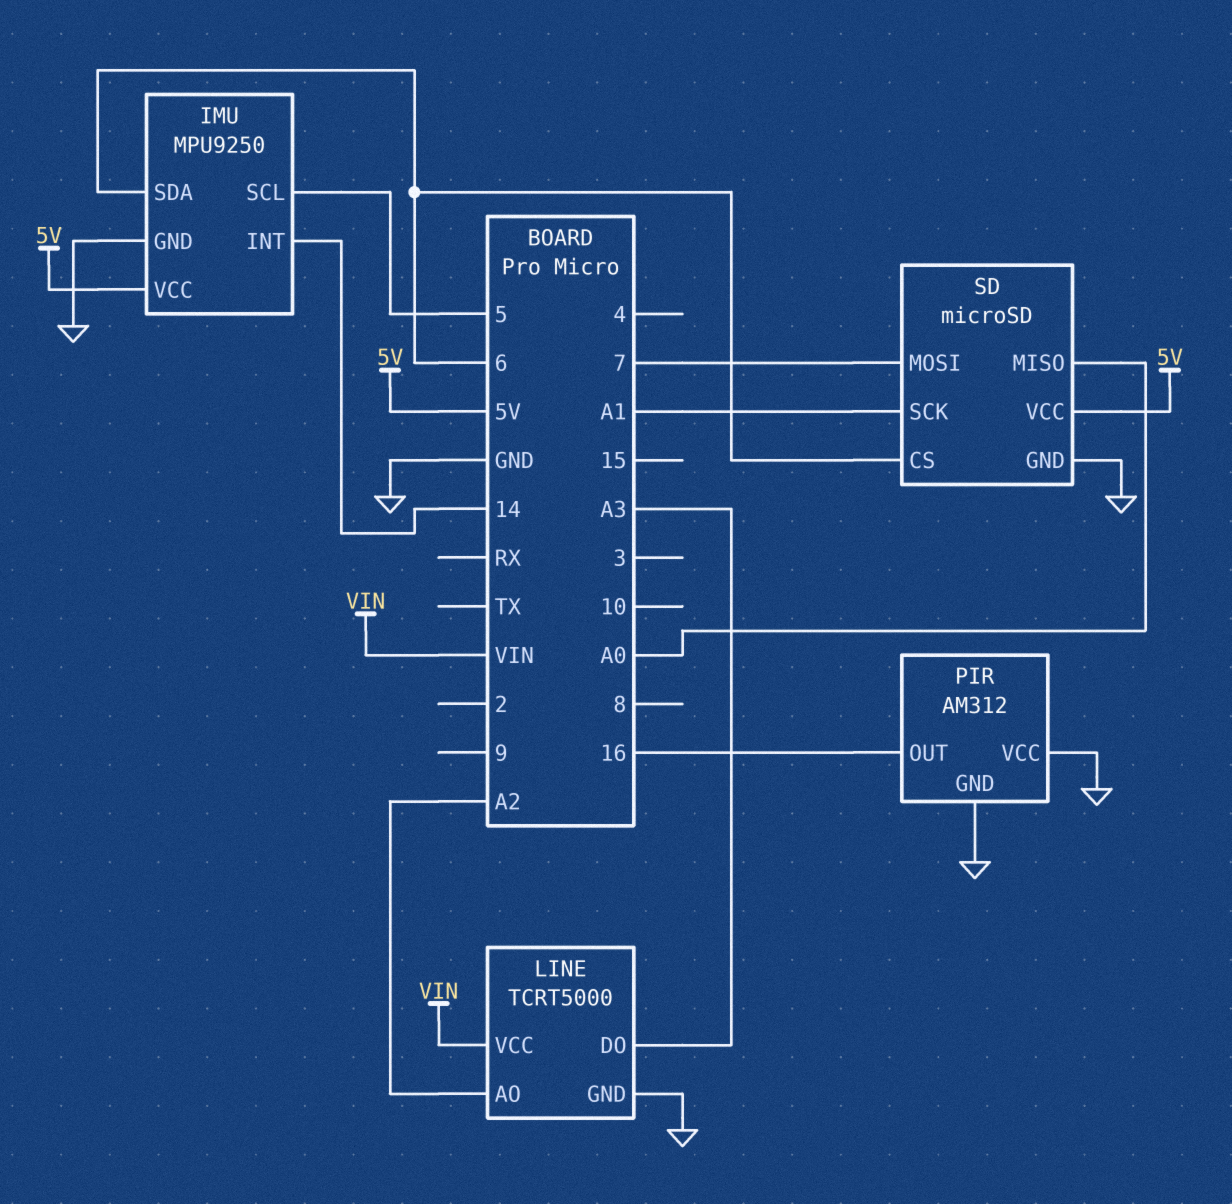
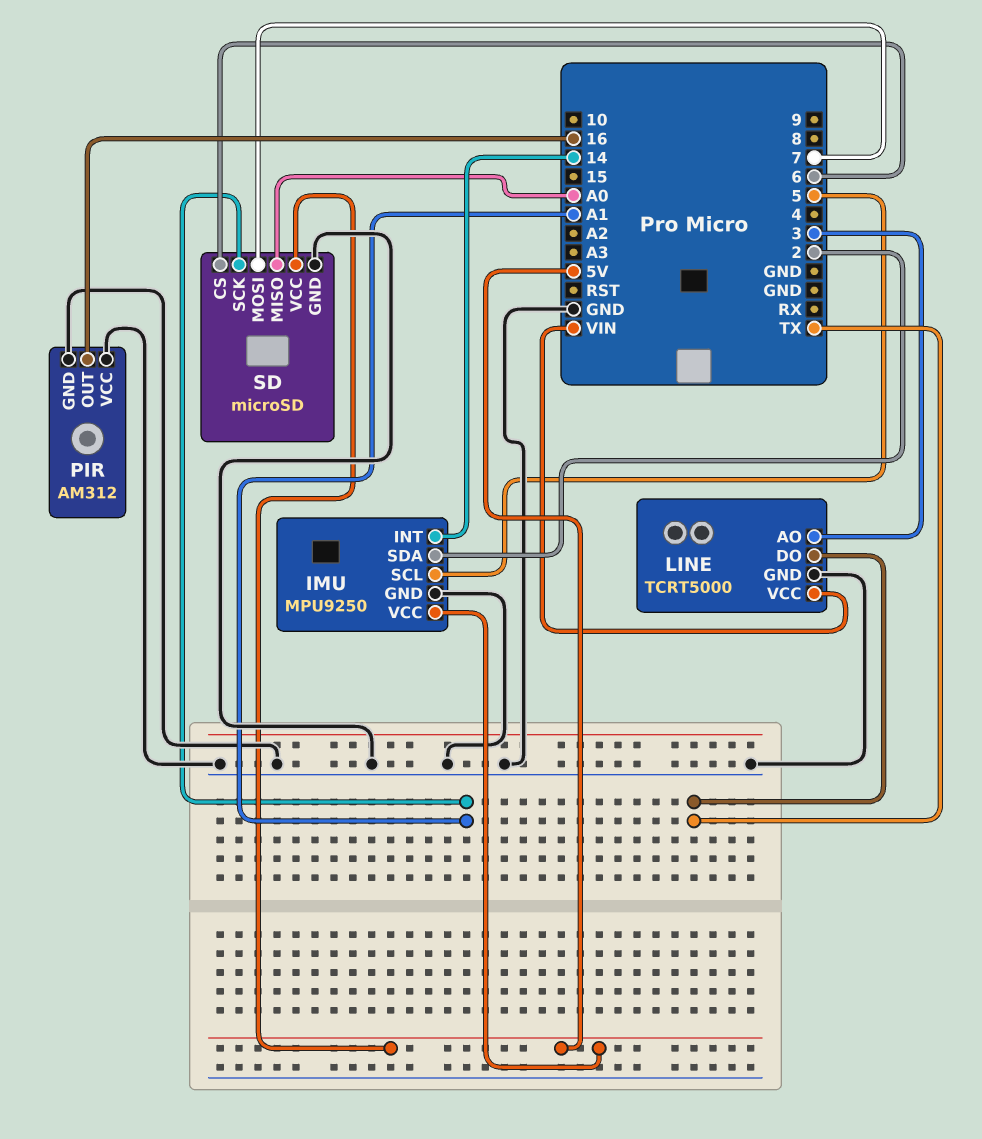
IMU pin SDA: 6 -> 2
LINE pin AO: A2 -> 3
LINE pin DO: A3 -> TX

